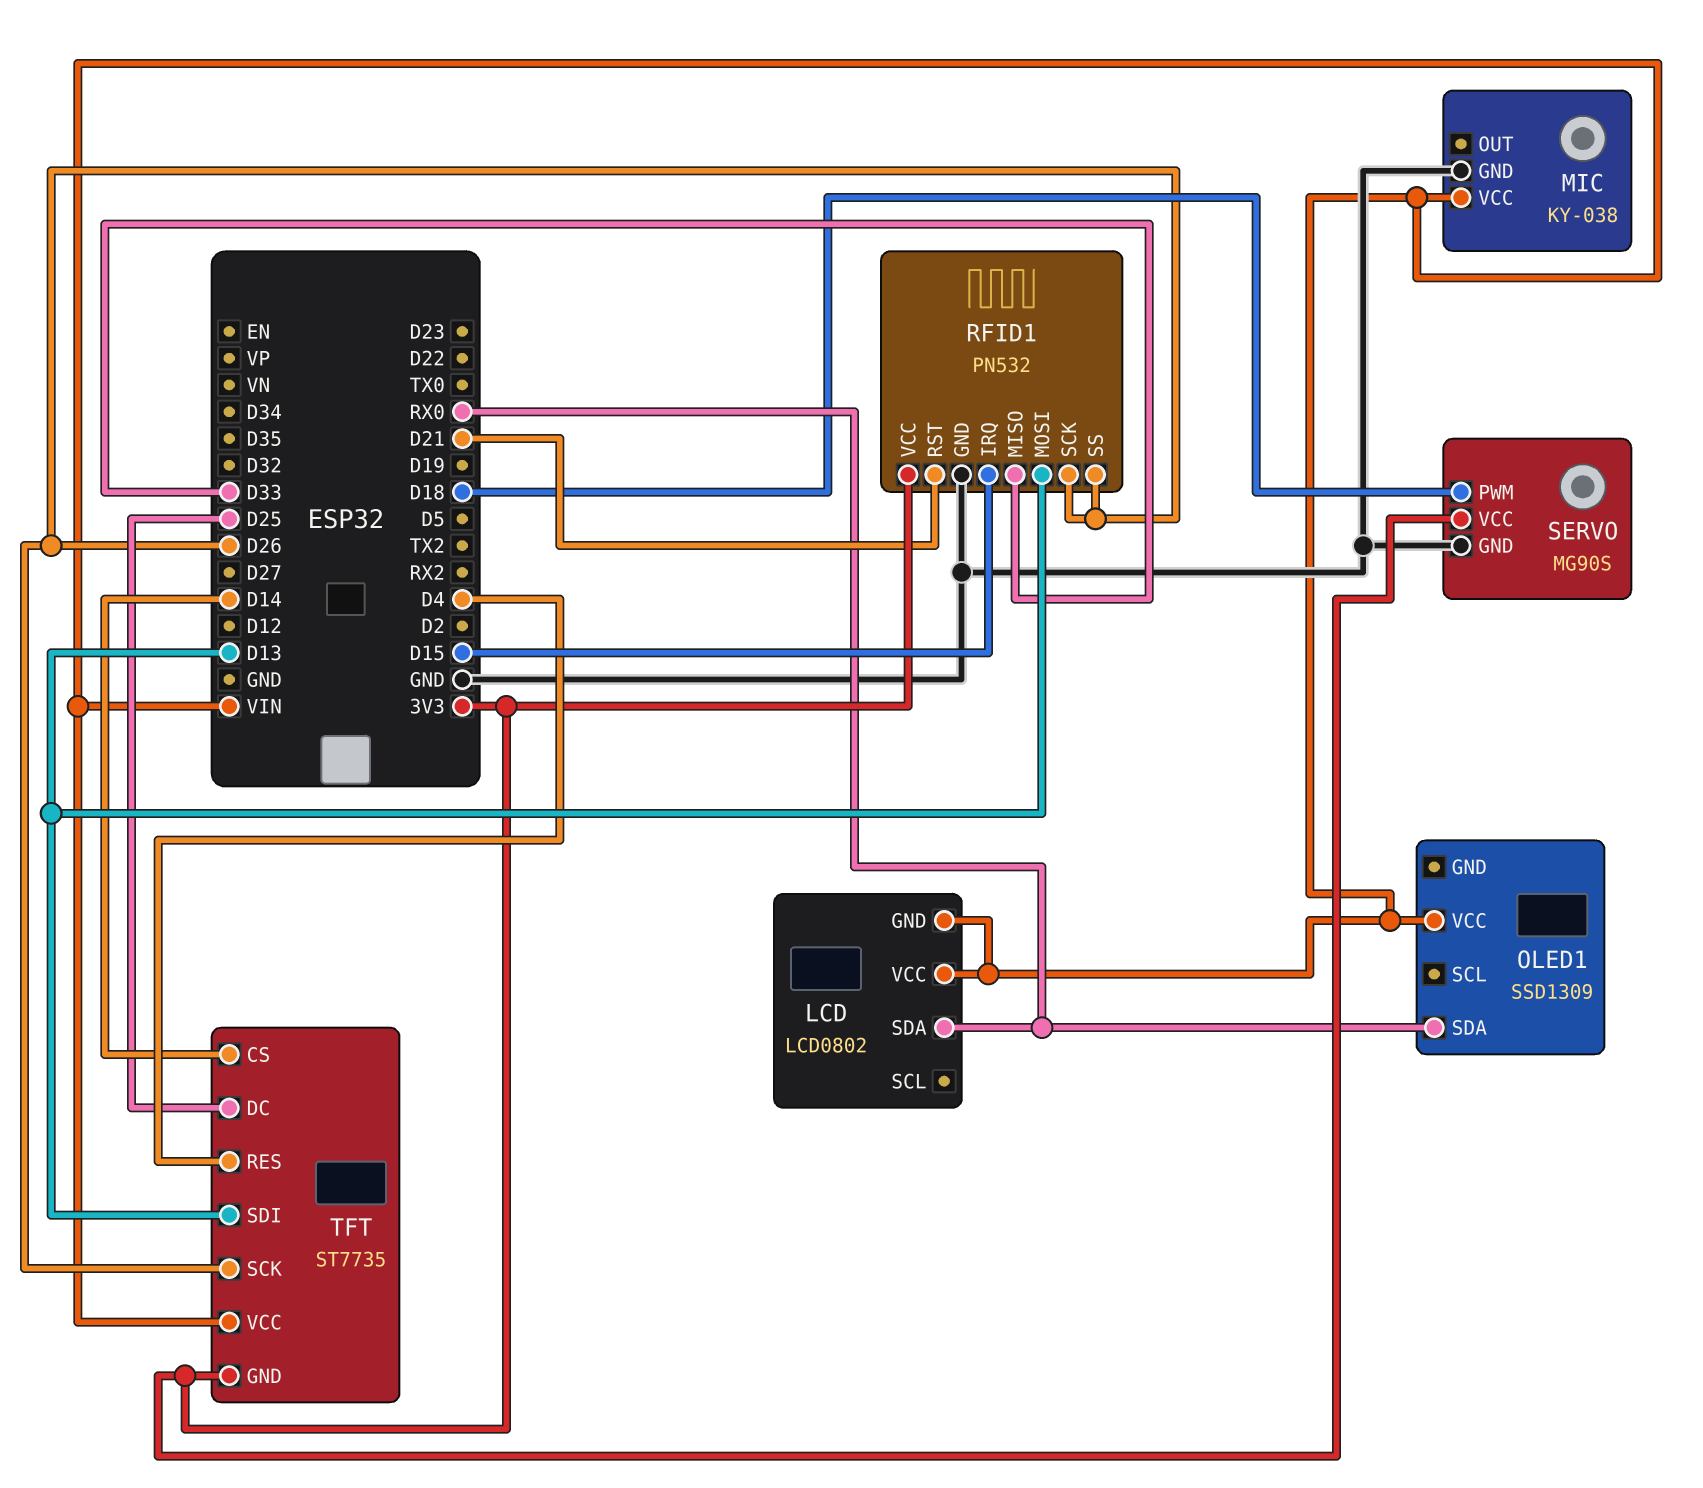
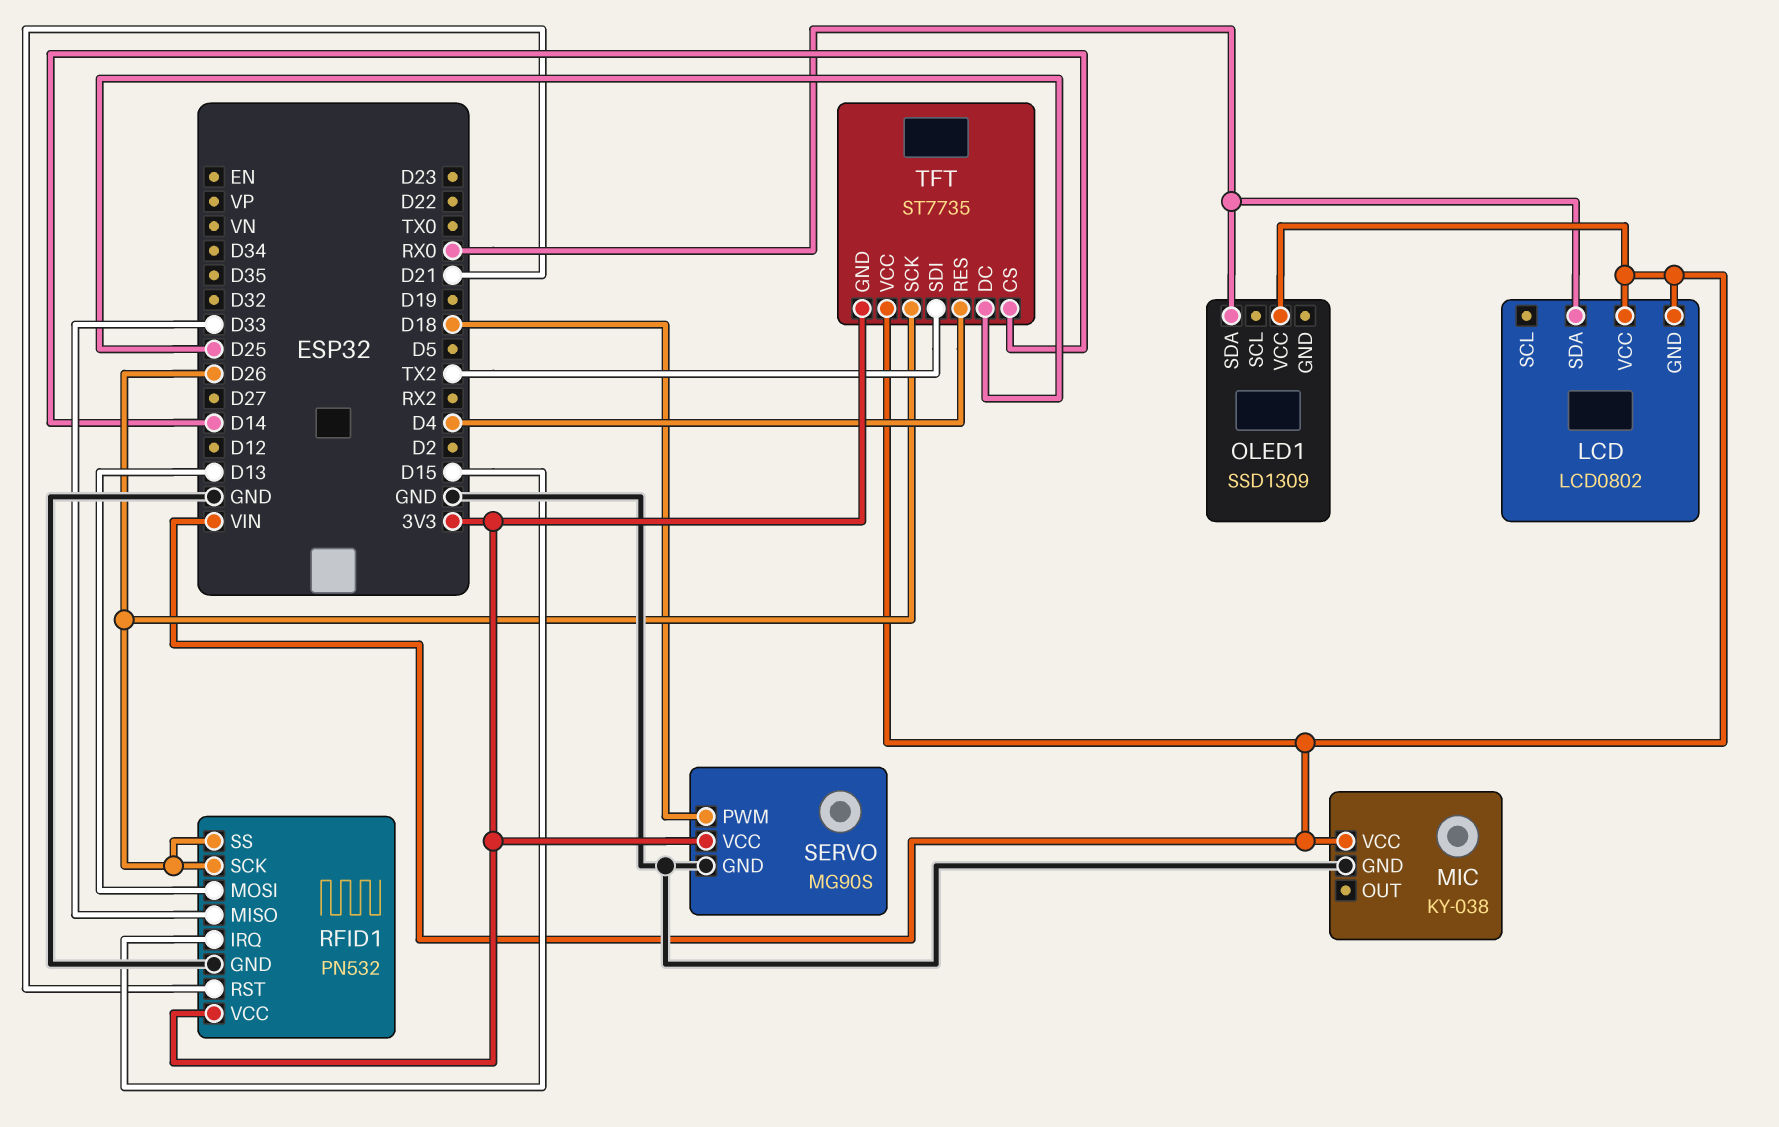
TFT pin SDI: D13 -> TX2

